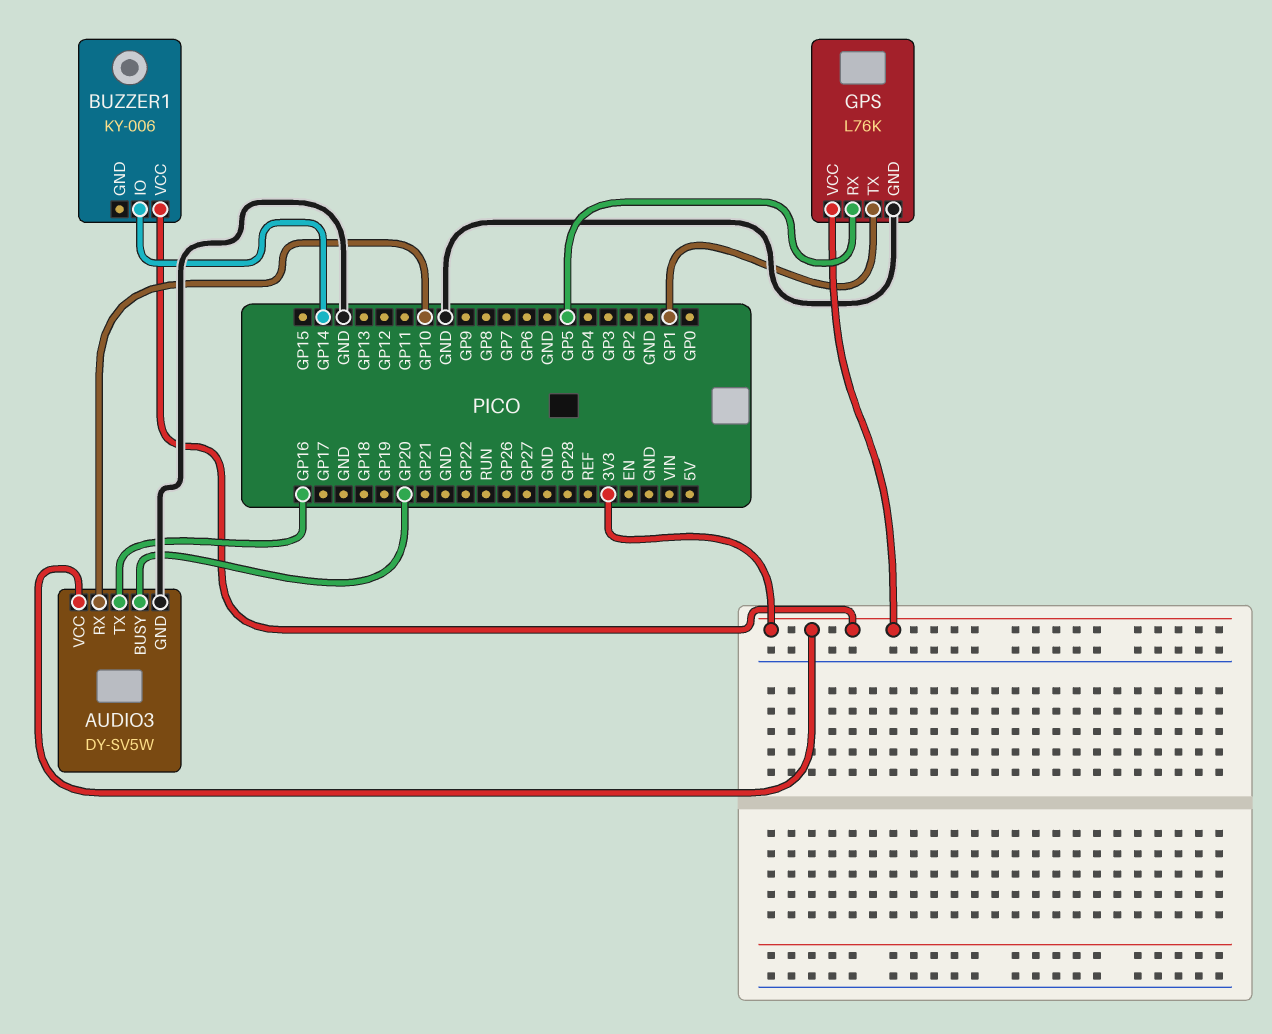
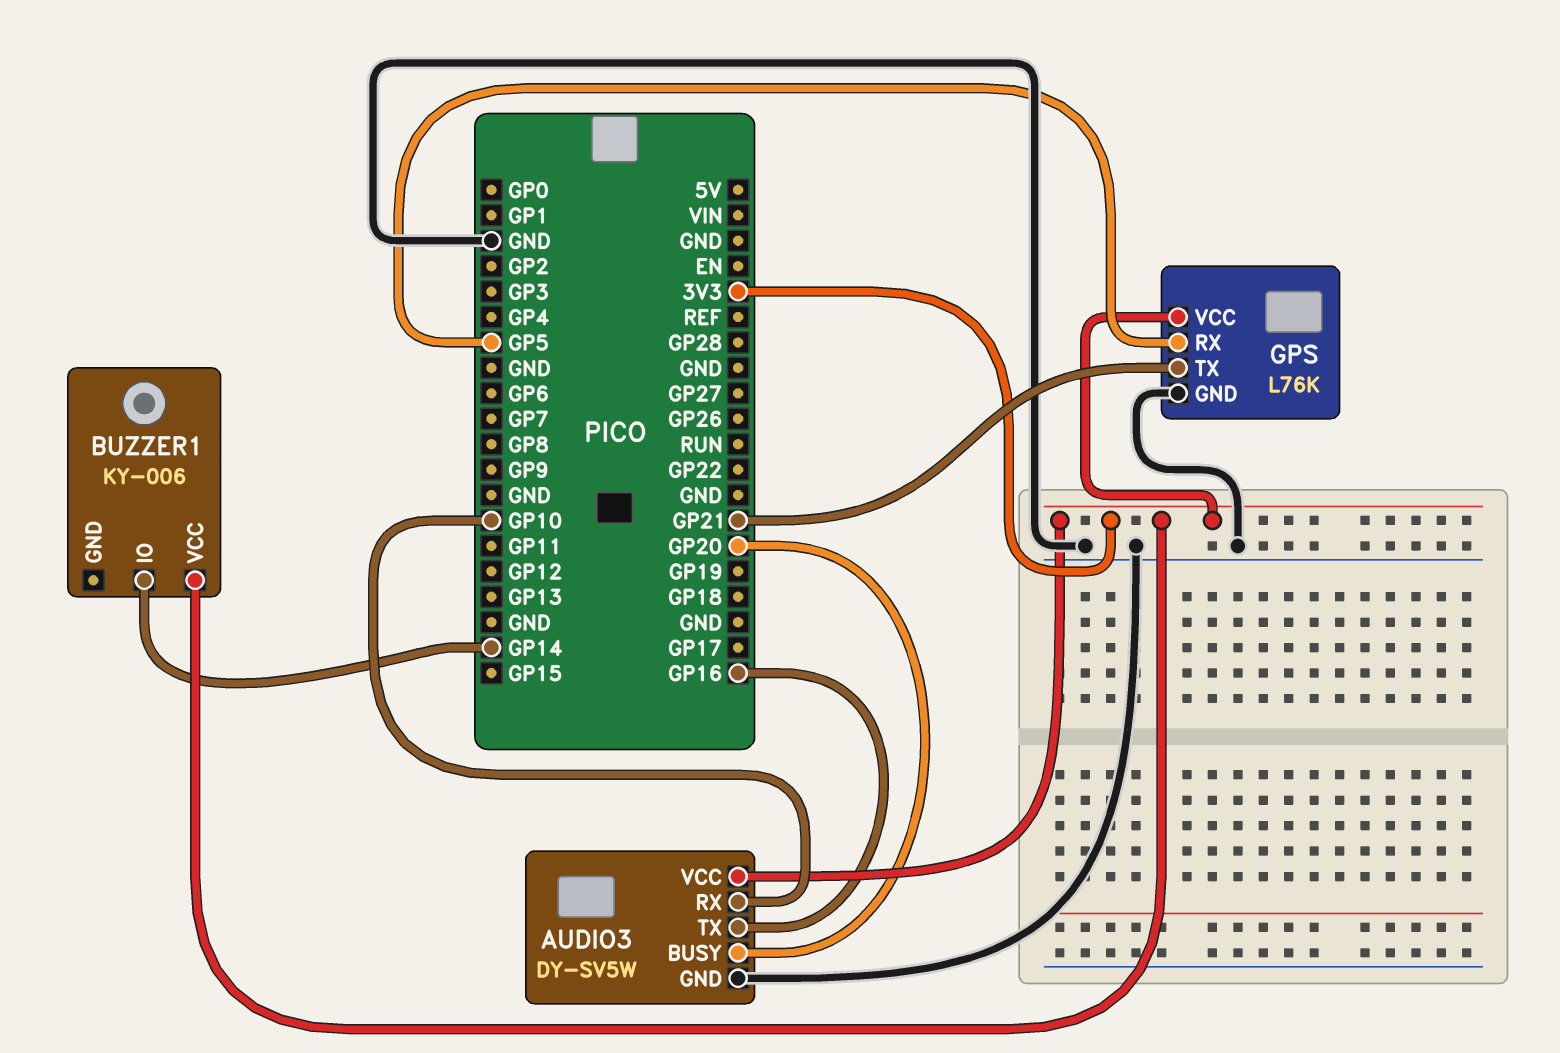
GPS pin TX: GP1 -> GP21

